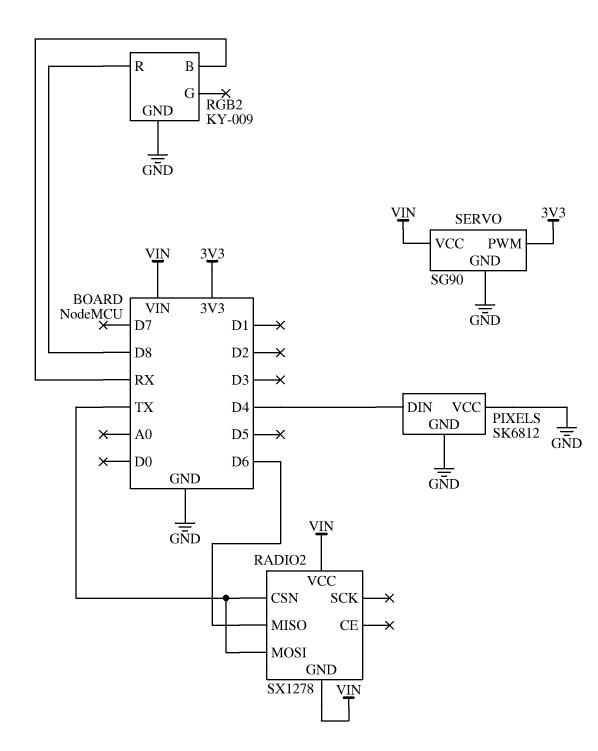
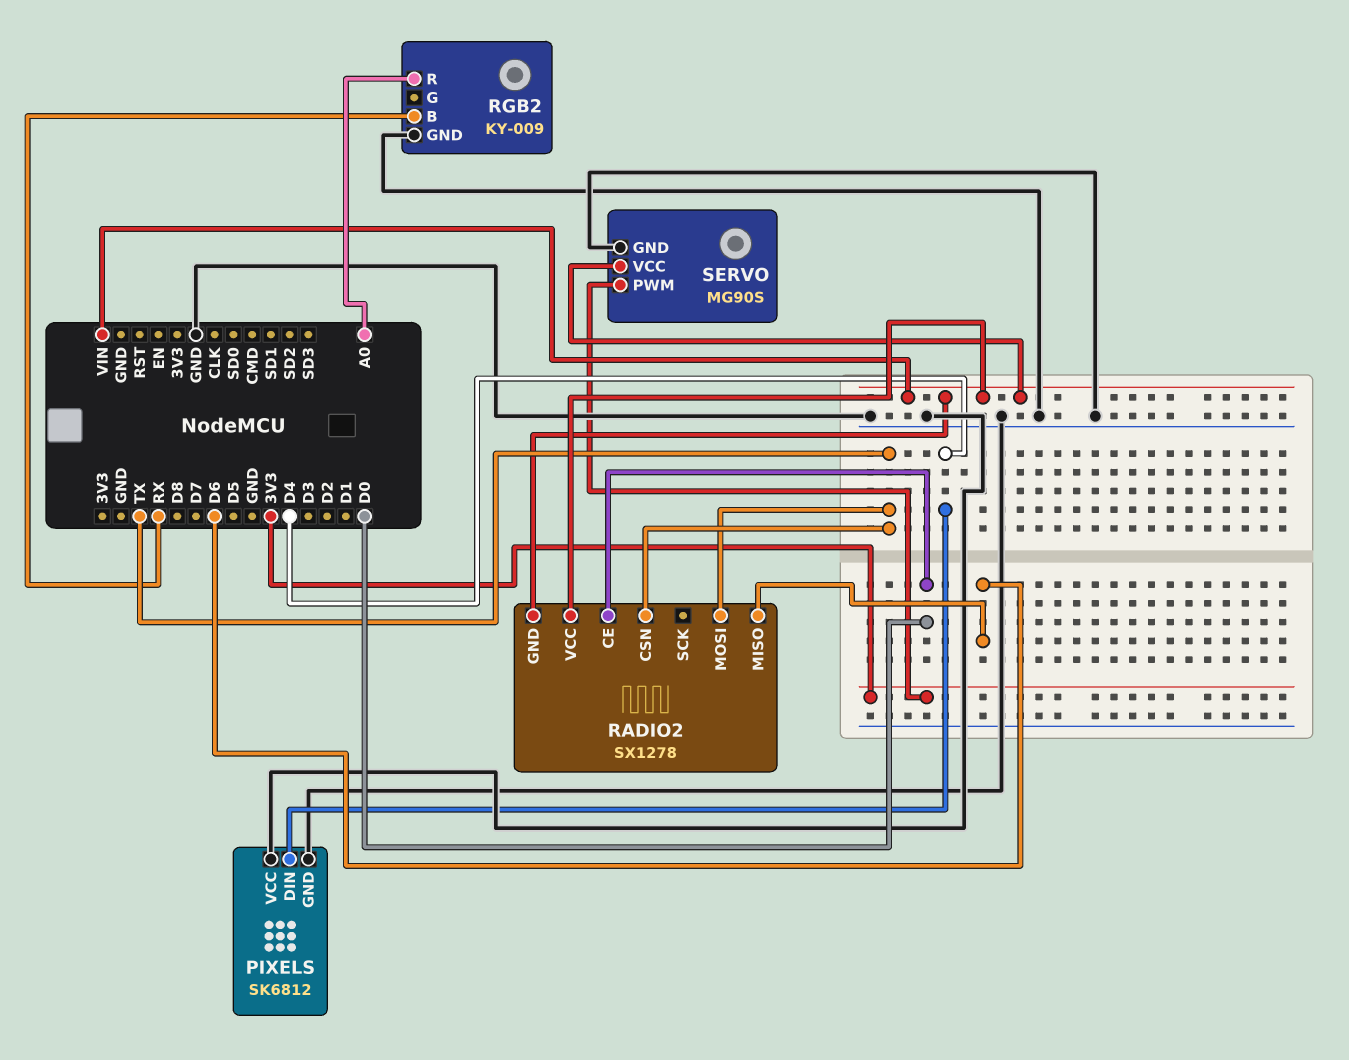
RADIO2 pin CE: none -> D0
RGB2 pin R: D8 -> A0
SERVO: SG90 -> MG90S

